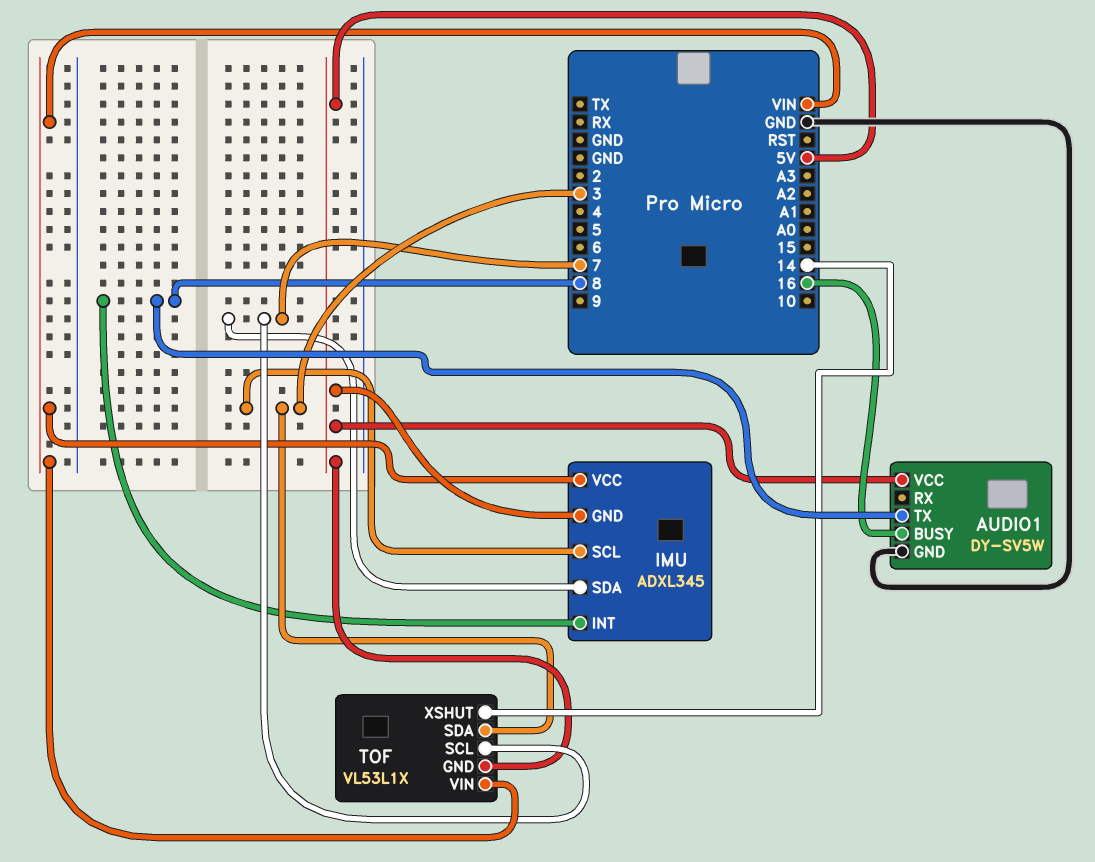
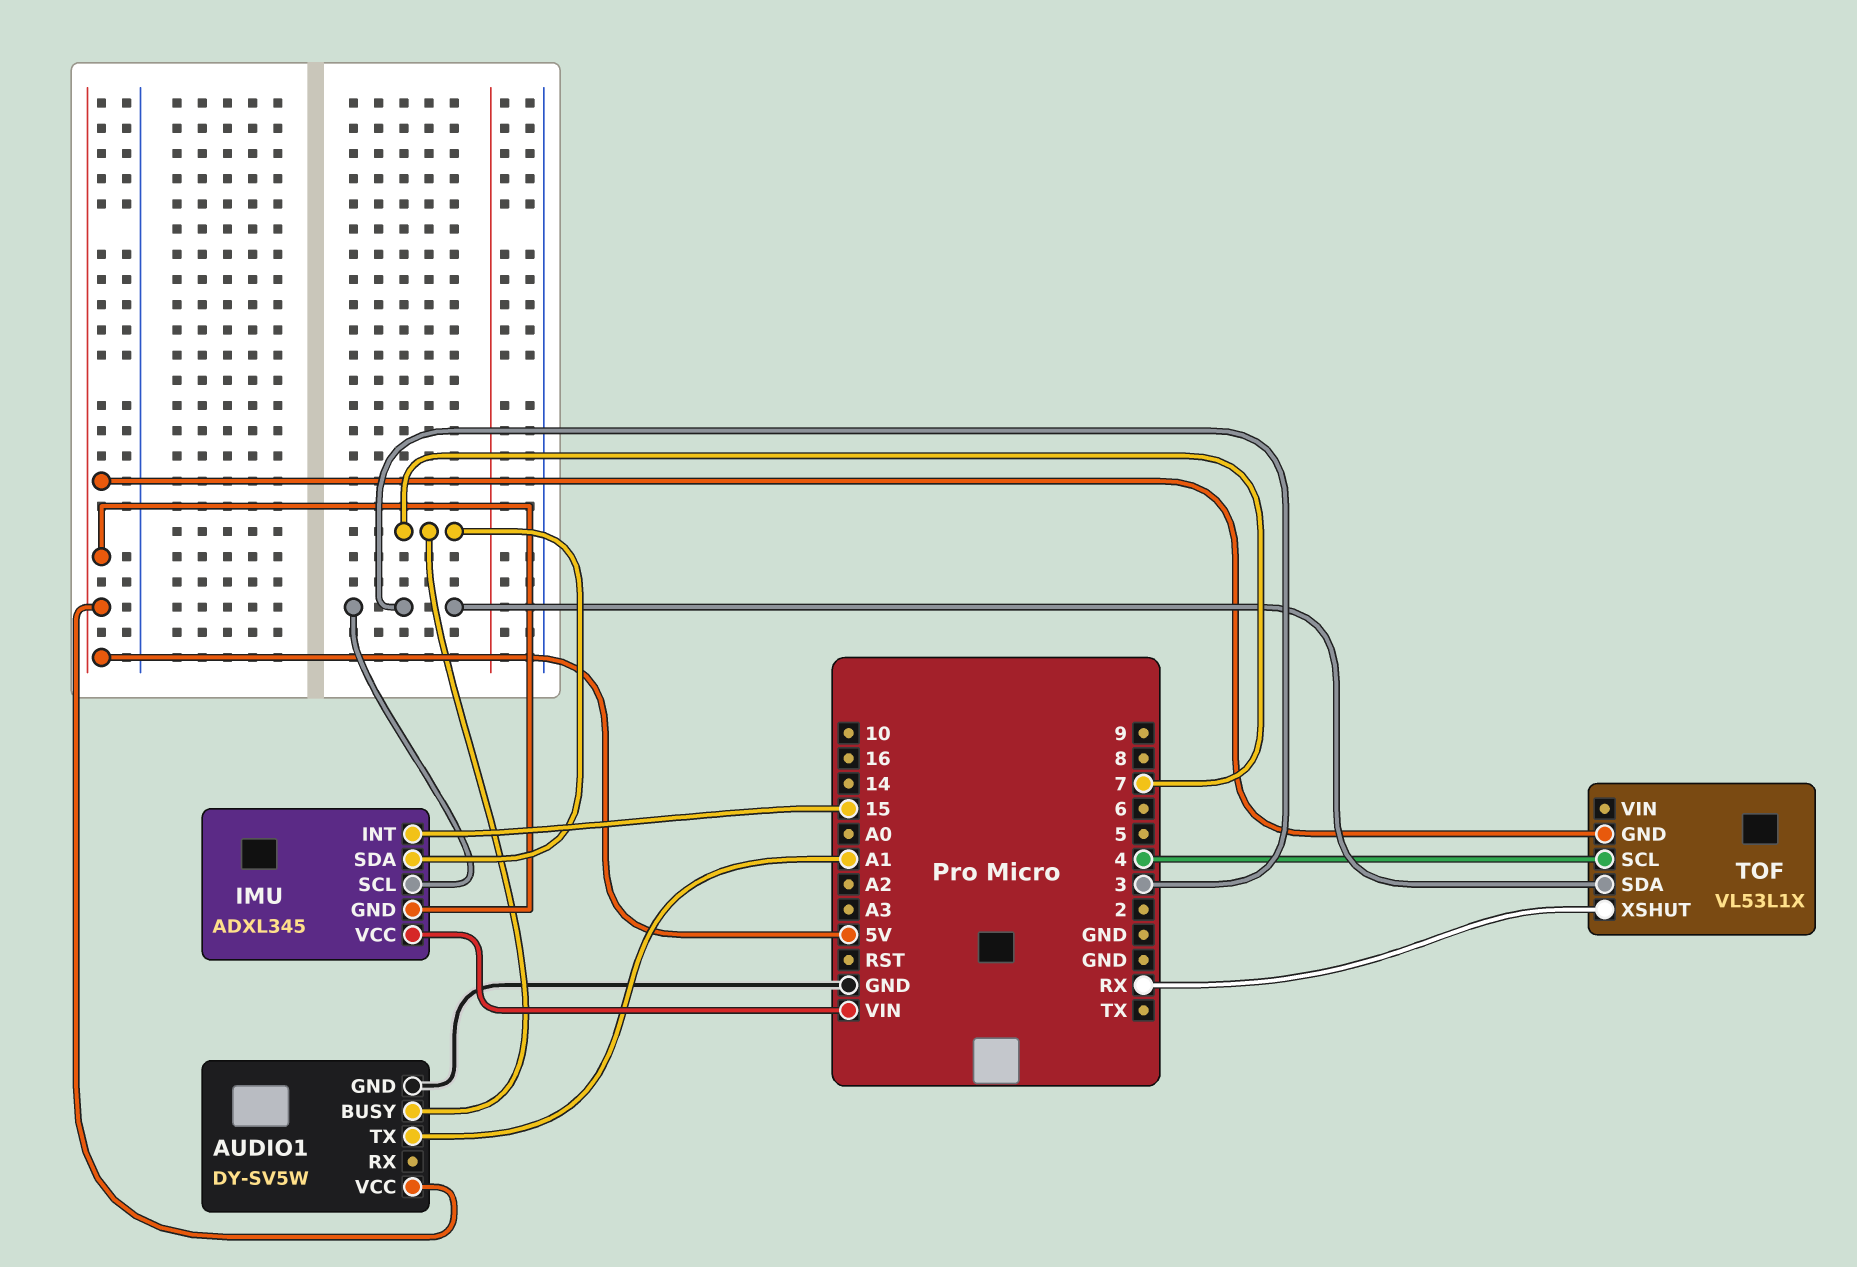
AUDIO1 pin BUSY: 16 -> 7
AUDIO1 pin TX: 8 -> A1
IMU pin INT: 8 -> 15
TOF pin SCL: 7 -> 4
TOF pin VIN: VIN -> none
TOF pin XSHUT: 14 -> RX

